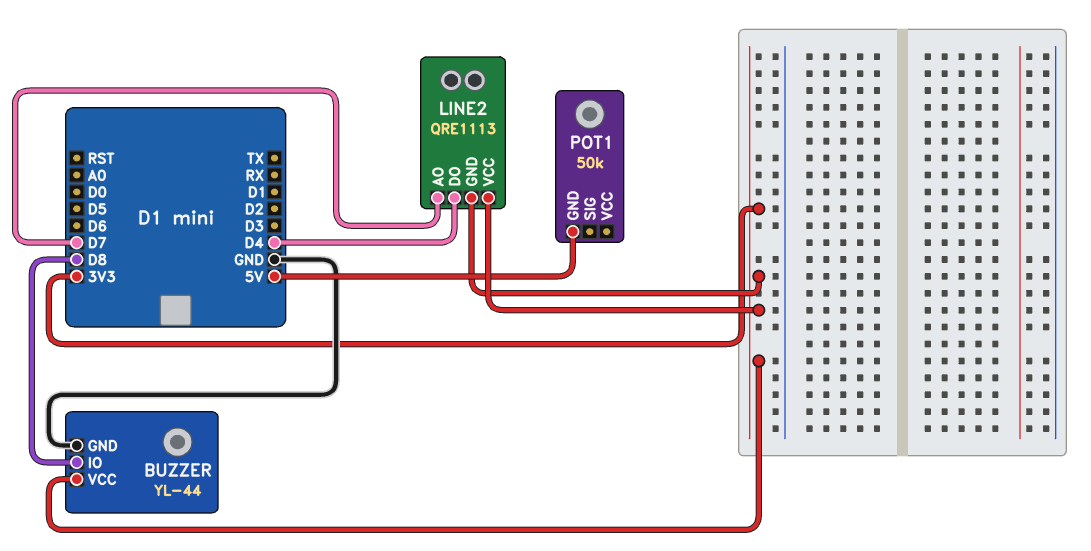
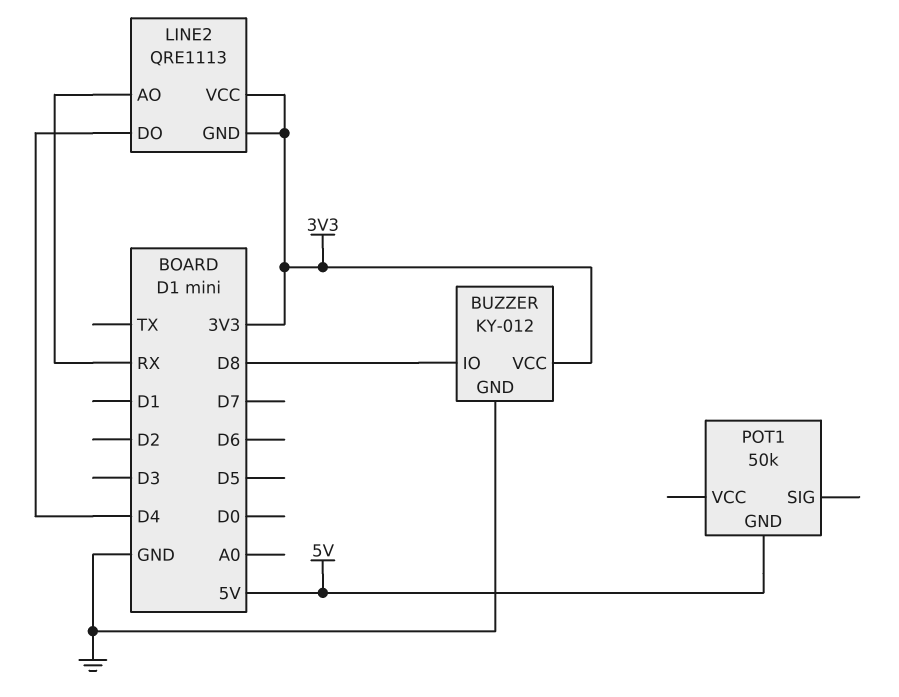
BUZZER: YL-44 -> KY-012
LINE2 pin AO: D7 -> RX

